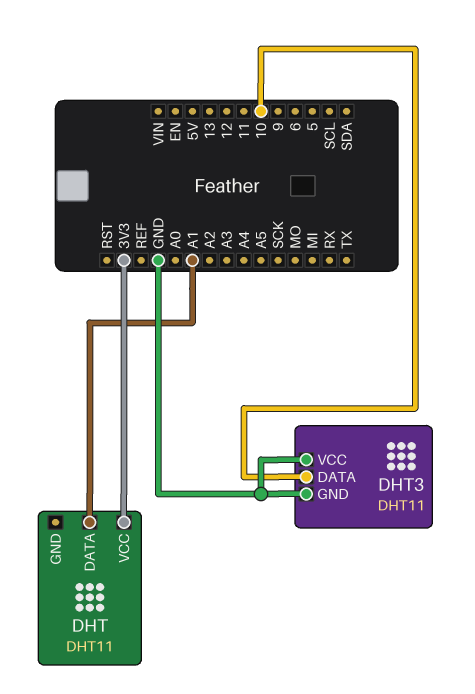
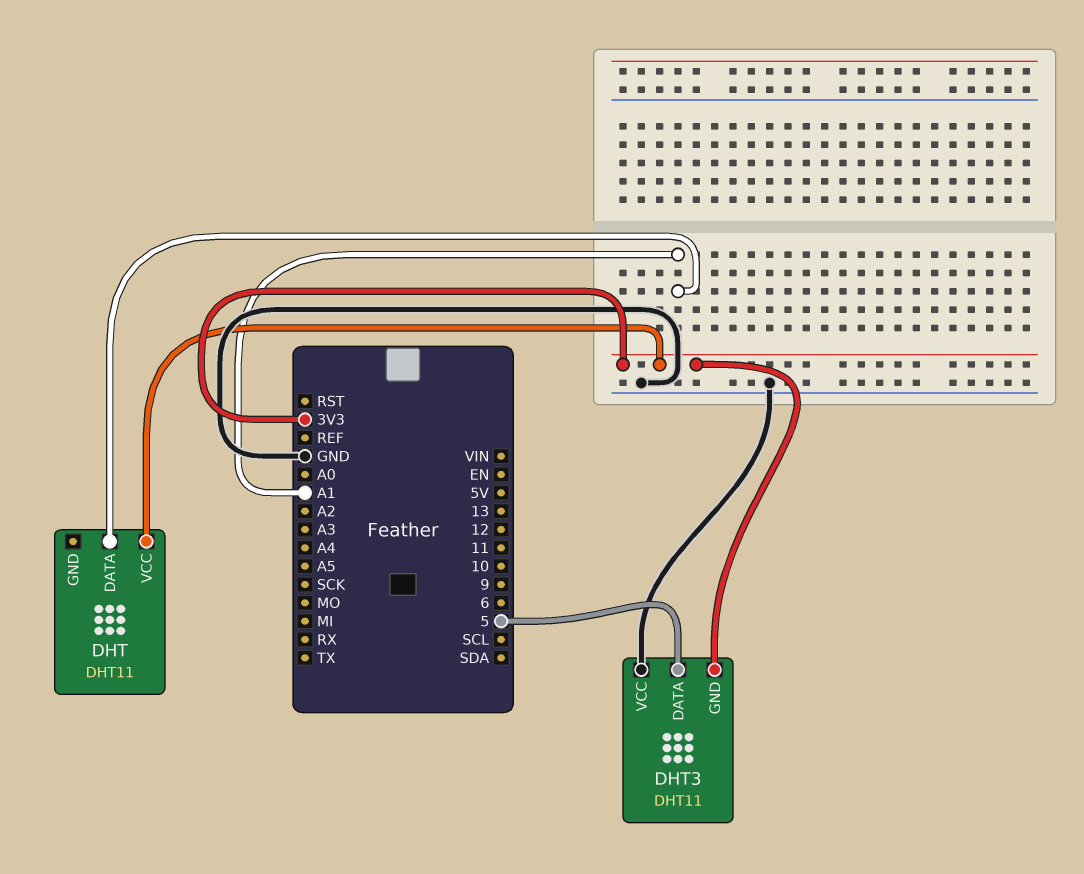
DHT3 pin DATA: 10 -> 5
DHT3 pin GND: GND -> 3V3

